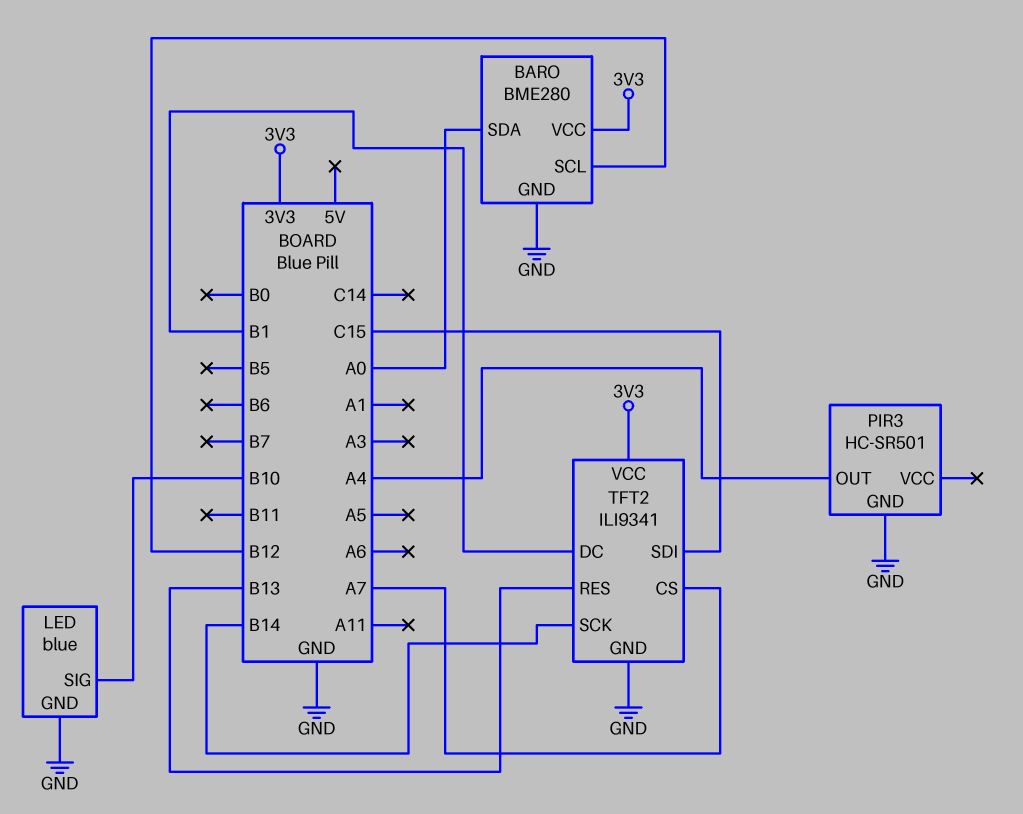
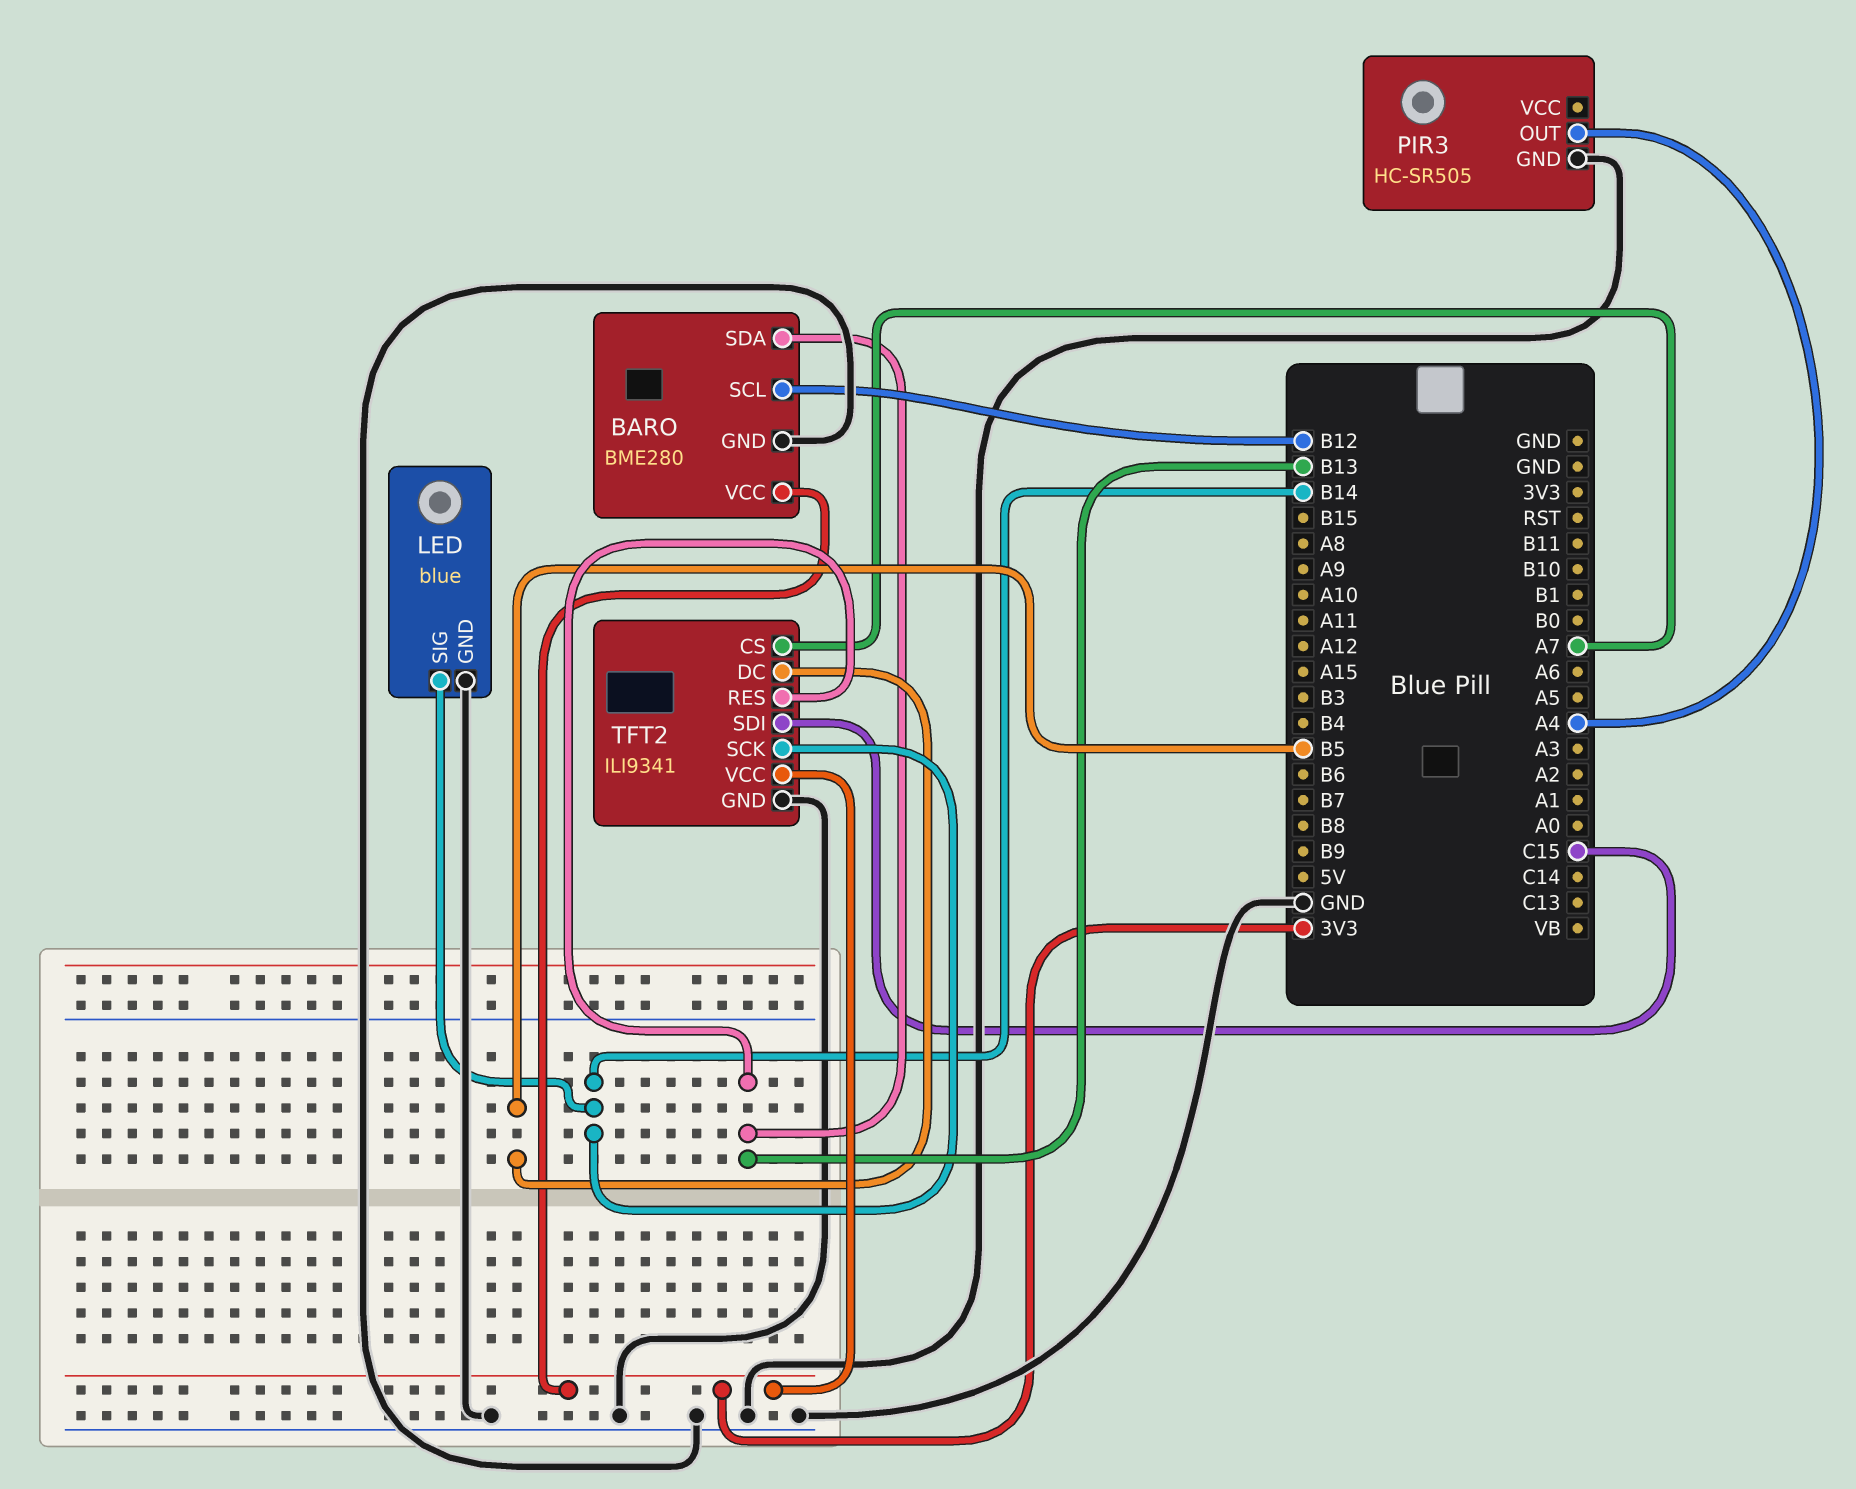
BARO pin SDA: A0 -> B13
LED pin SIG: B10 -> B14
PIR3: HC-SR501 -> HC-SR505
TFT2 pin DC: B1 -> B5

